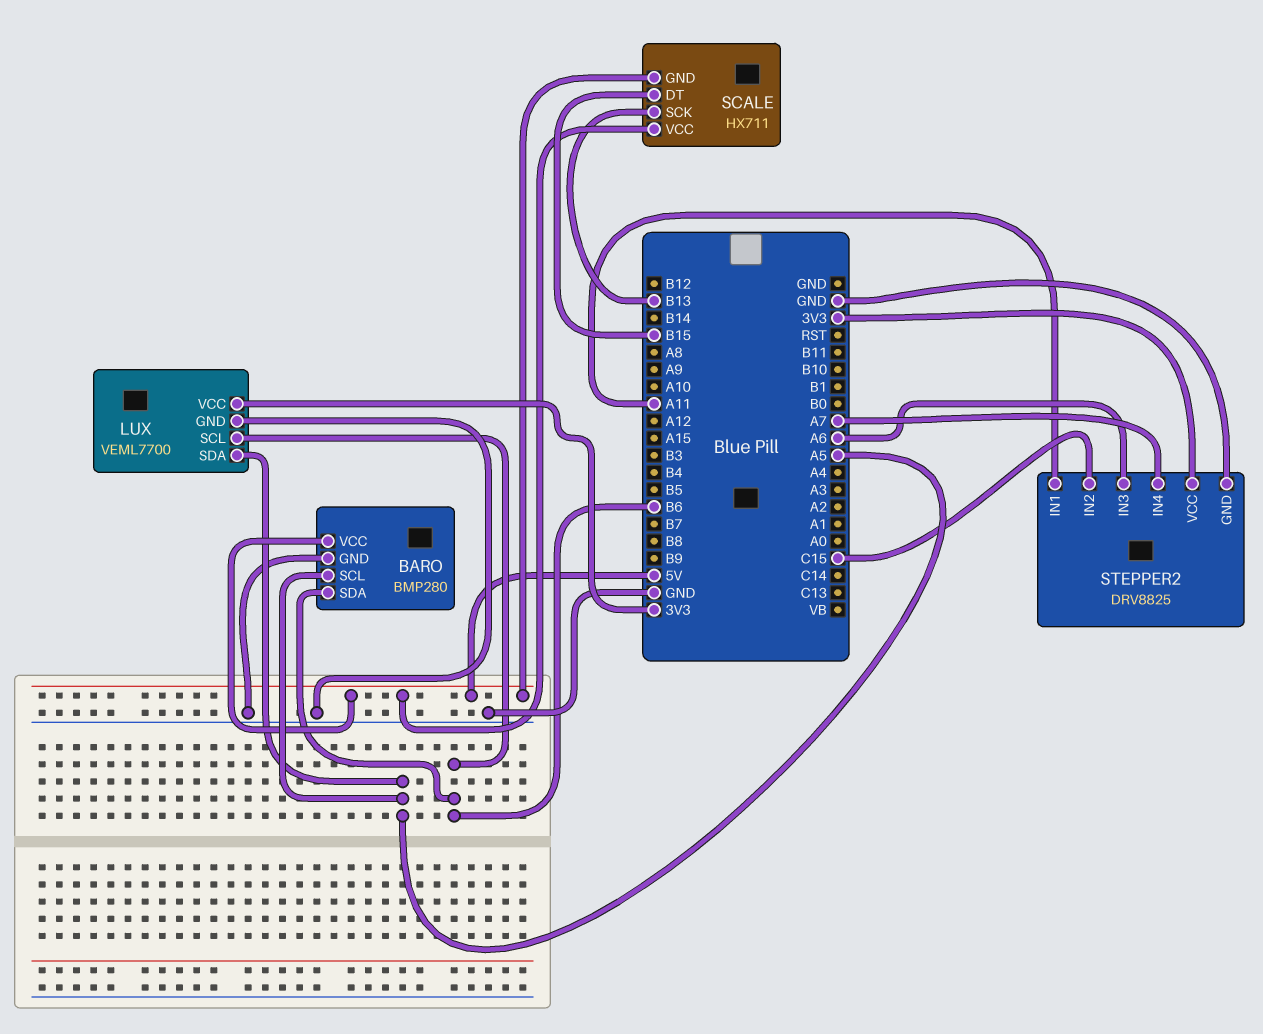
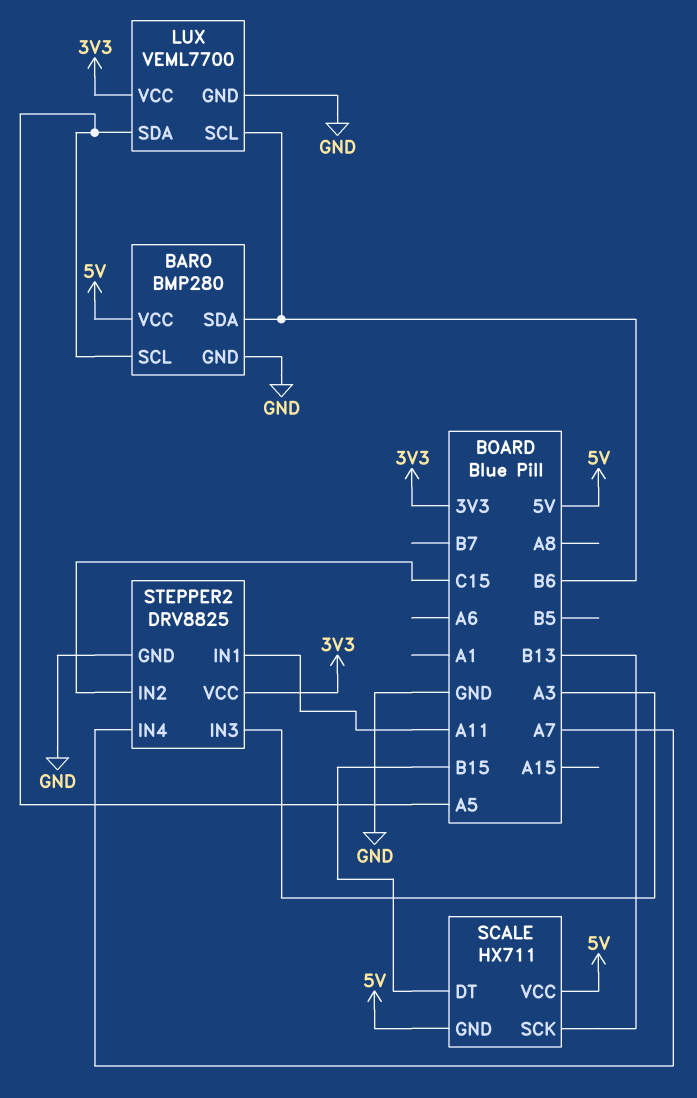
STEPPER2 pin IN3: A6 -> A3

